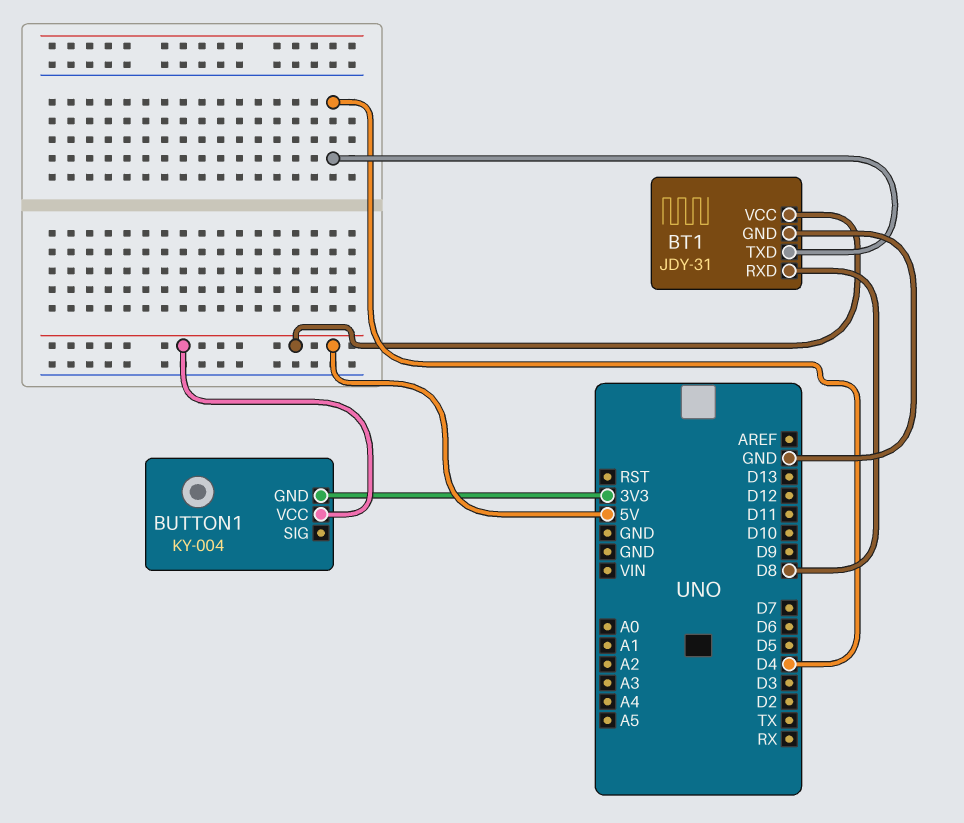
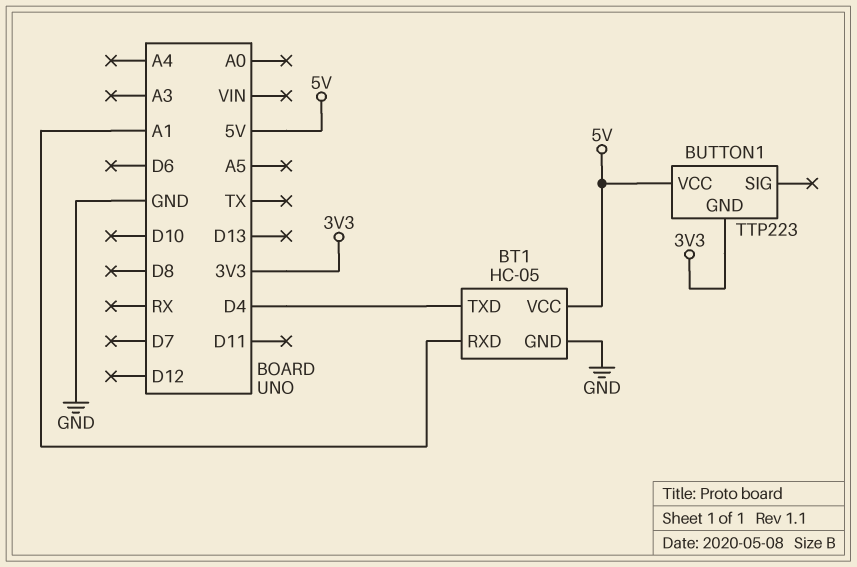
BT1: JDY-31 -> HC-05
BT1 pin RXD: D8 -> A1
BUTTON1: KY-004 -> TTP223

